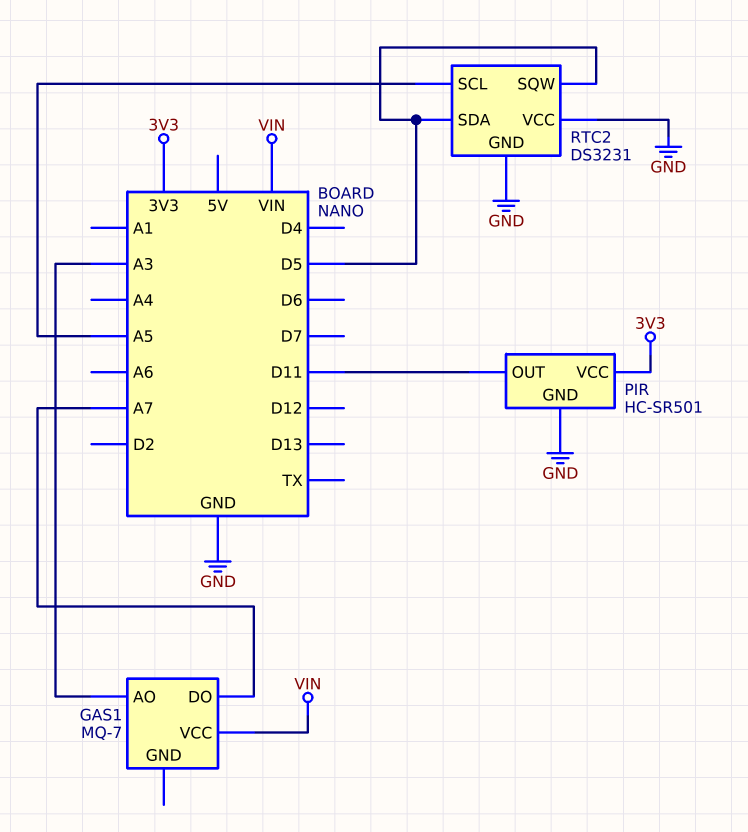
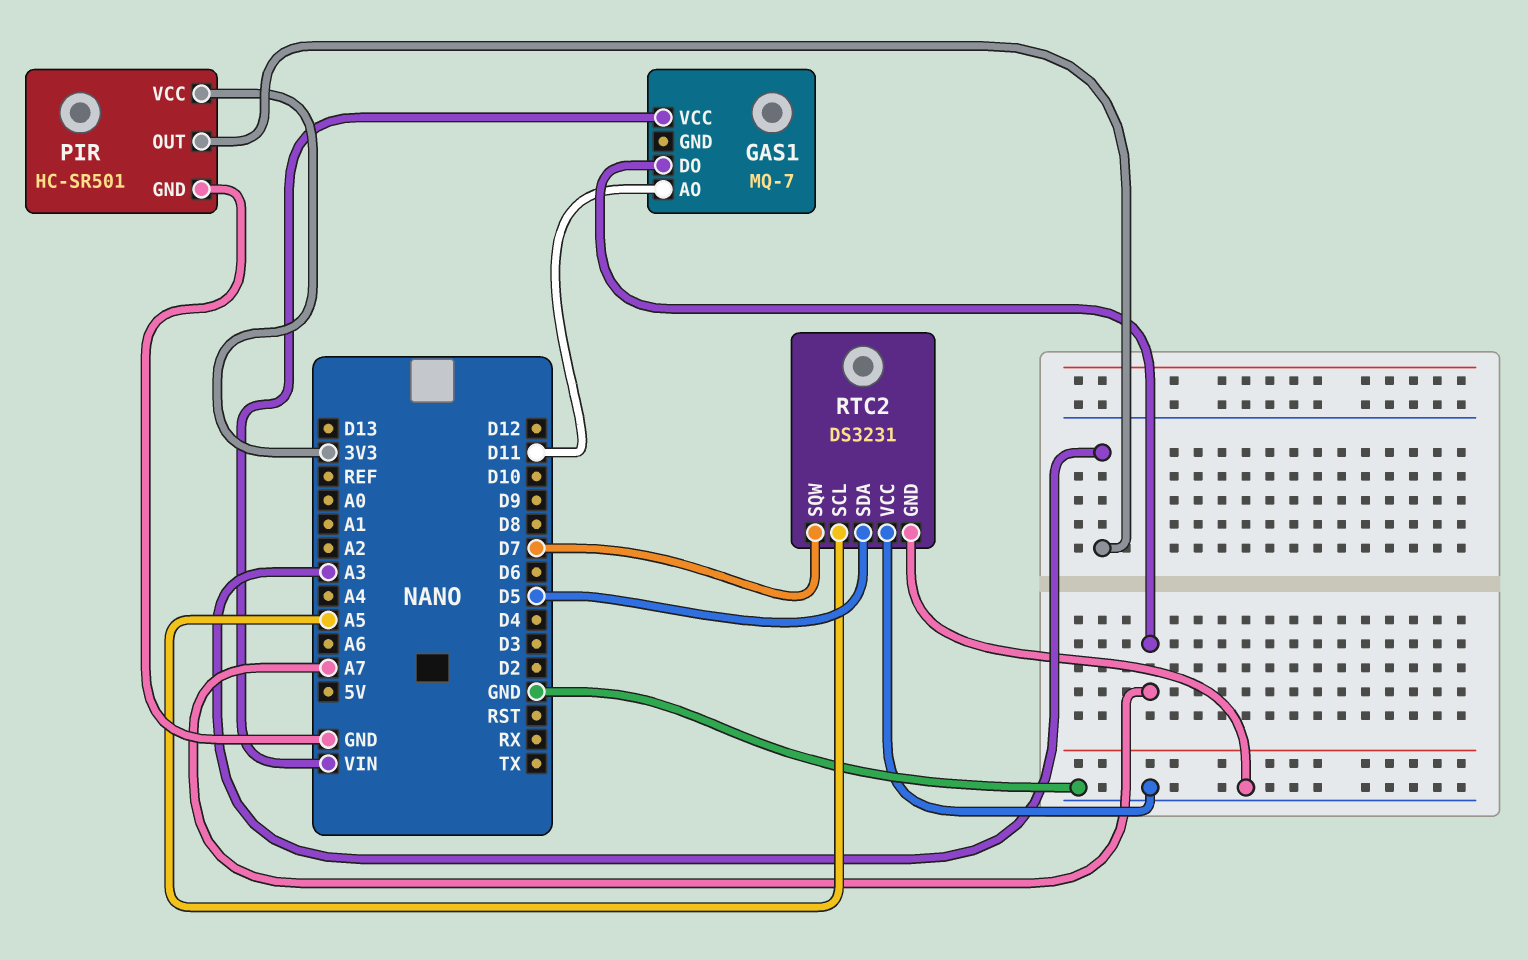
GAS1 pin AO: A3 -> D11
PIR pin OUT: D11 -> A3
RTC2 pin SQW: D5 -> D7

